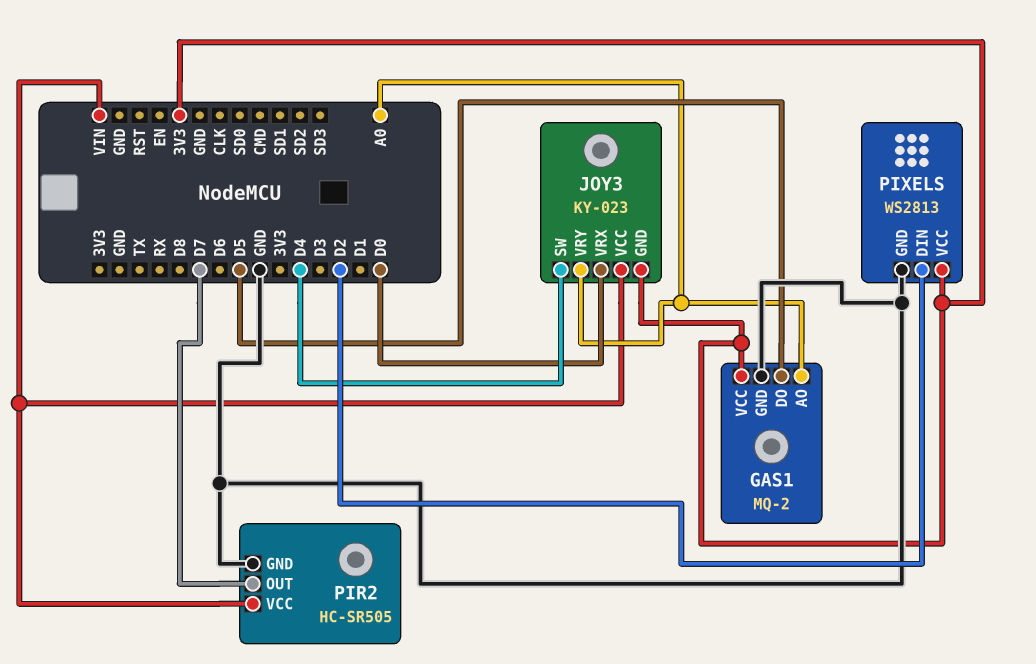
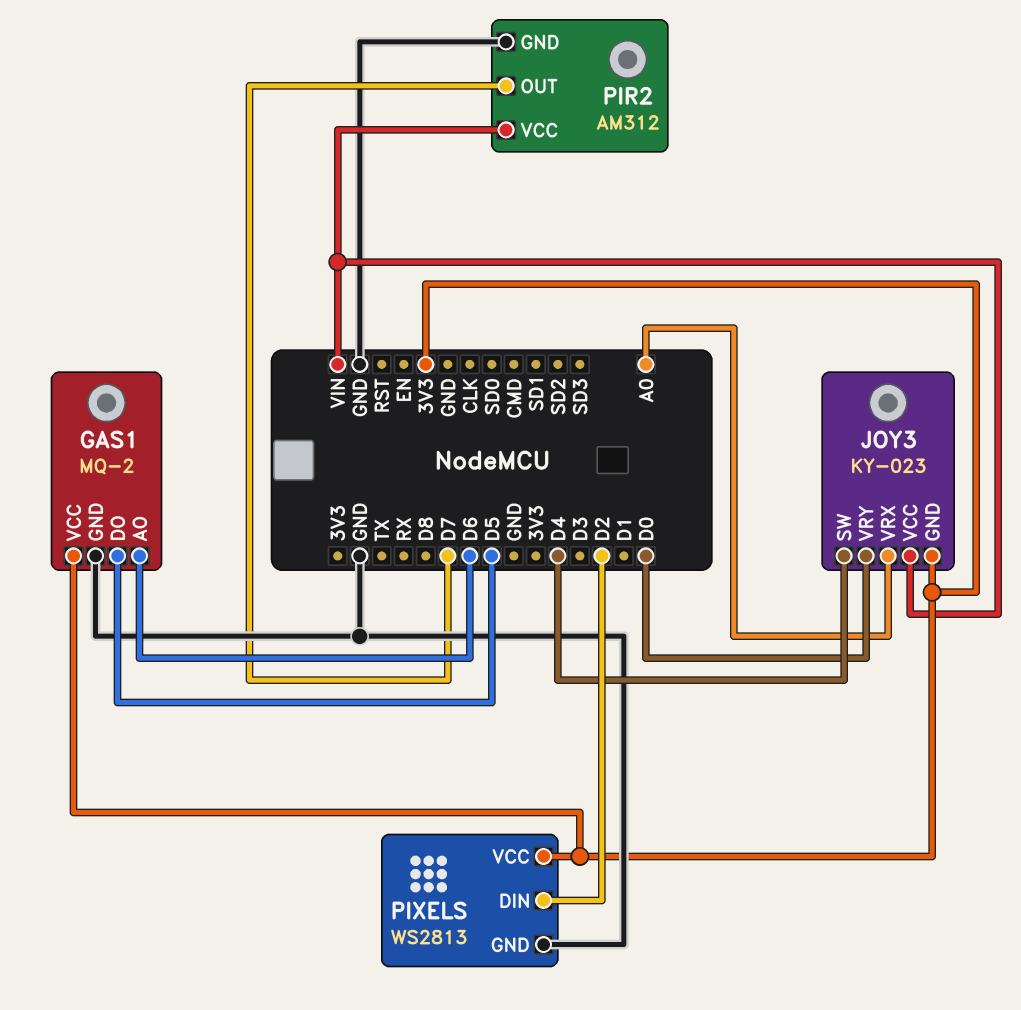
GAS1 pin AO: A0 -> D6
JOY3 pin VRX: D0 -> A0
JOY3 pin VRY: A0 -> D0
PIR2: HC-SR505 -> AM312

